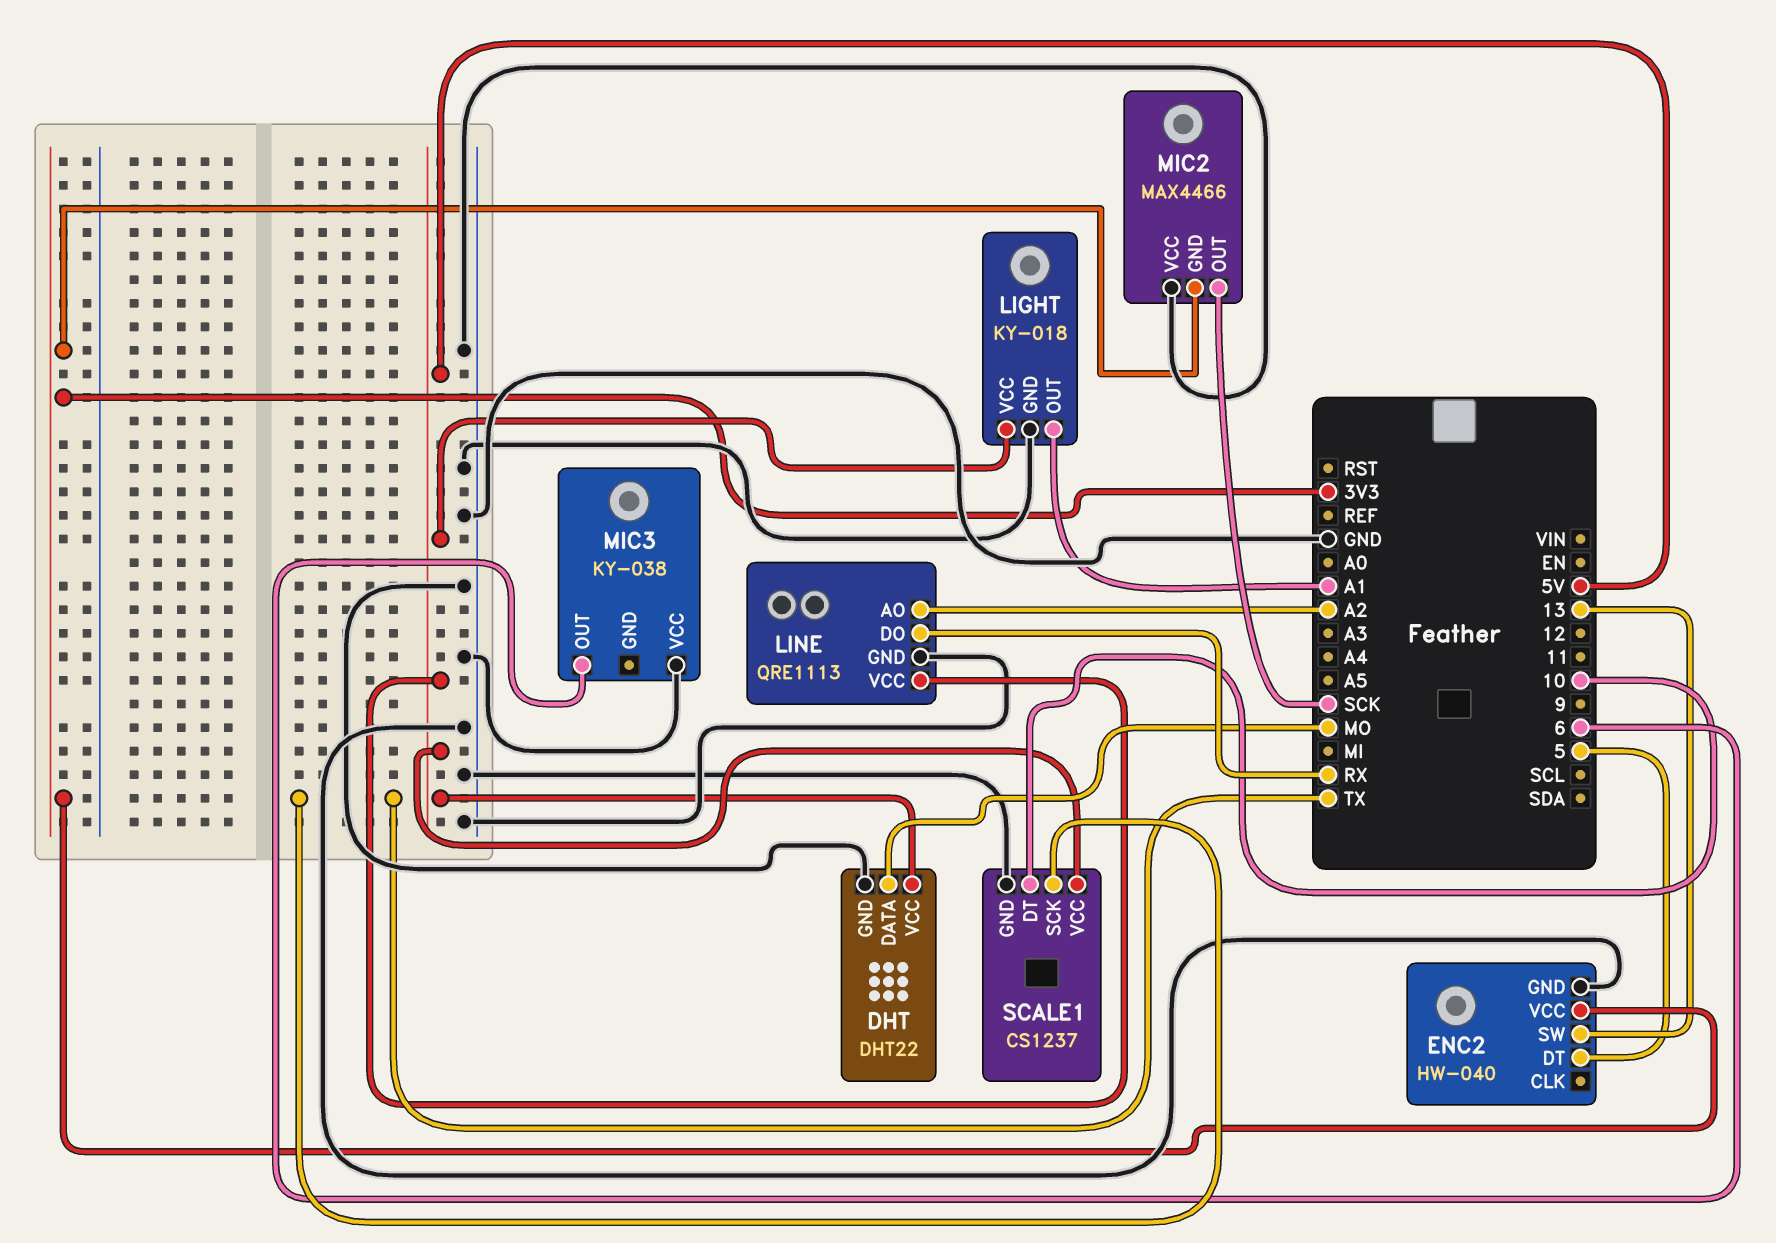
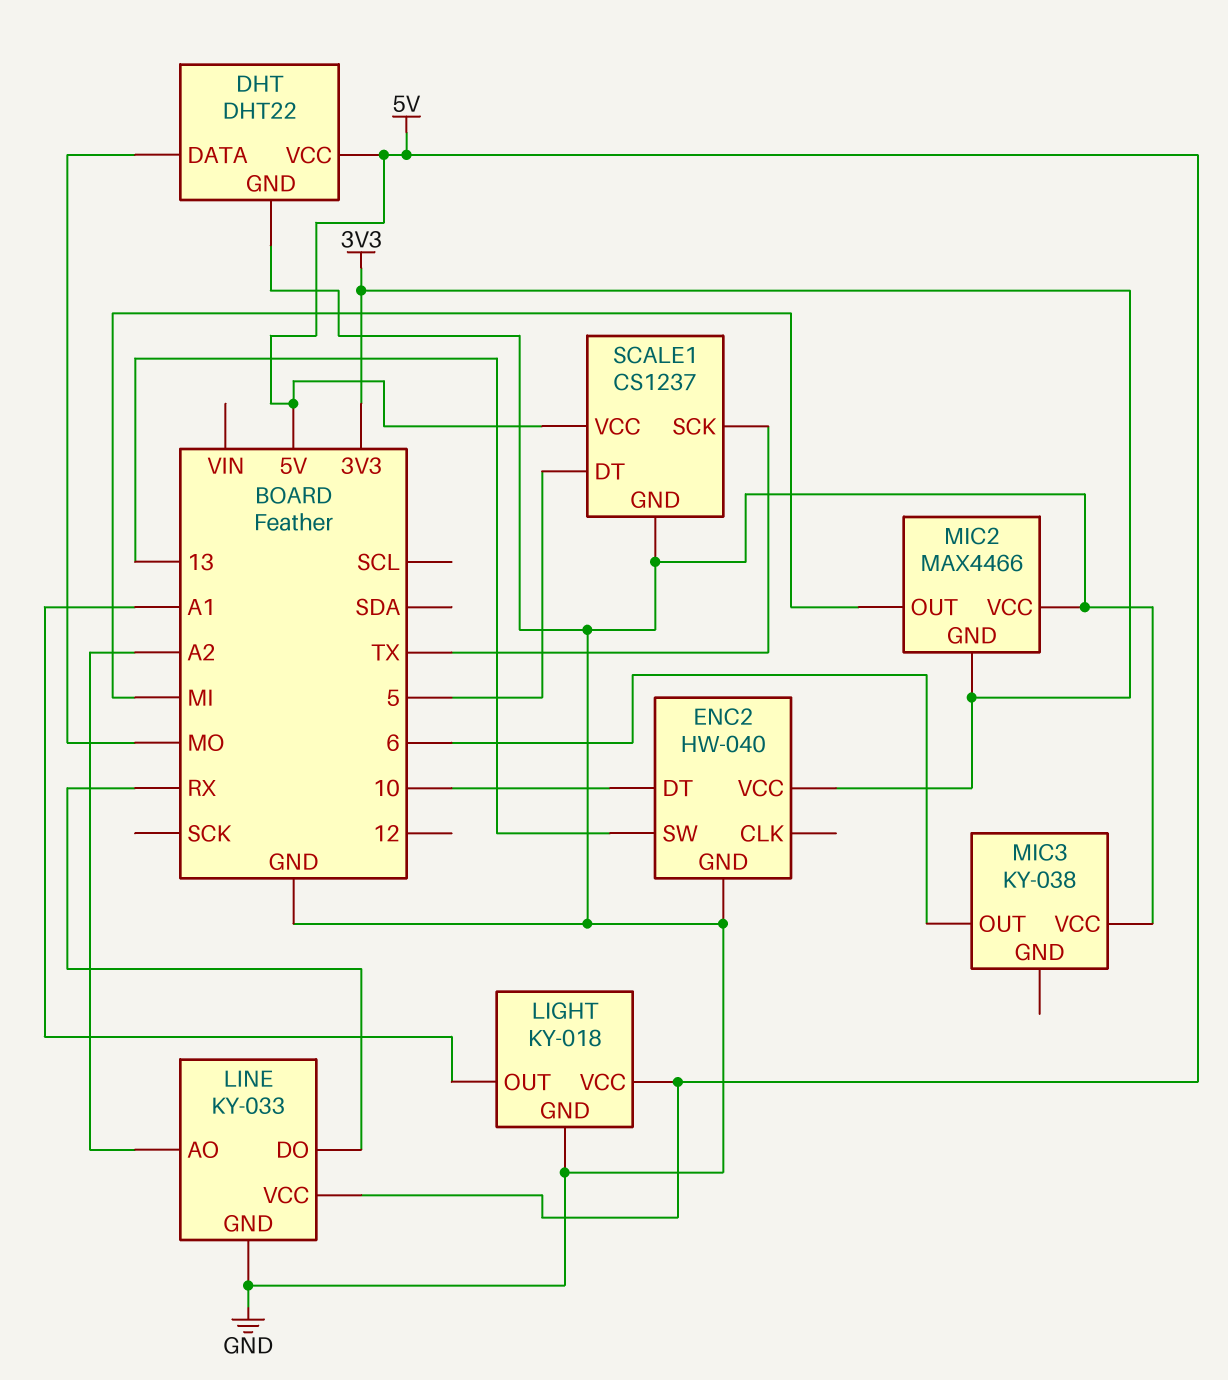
ENC2 pin DT: 5 -> 10
LINE: QRE1113 -> KY-033
MIC2 pin OUT: SCK -> MI
SCALE1 pin DT: 10 -> 5

